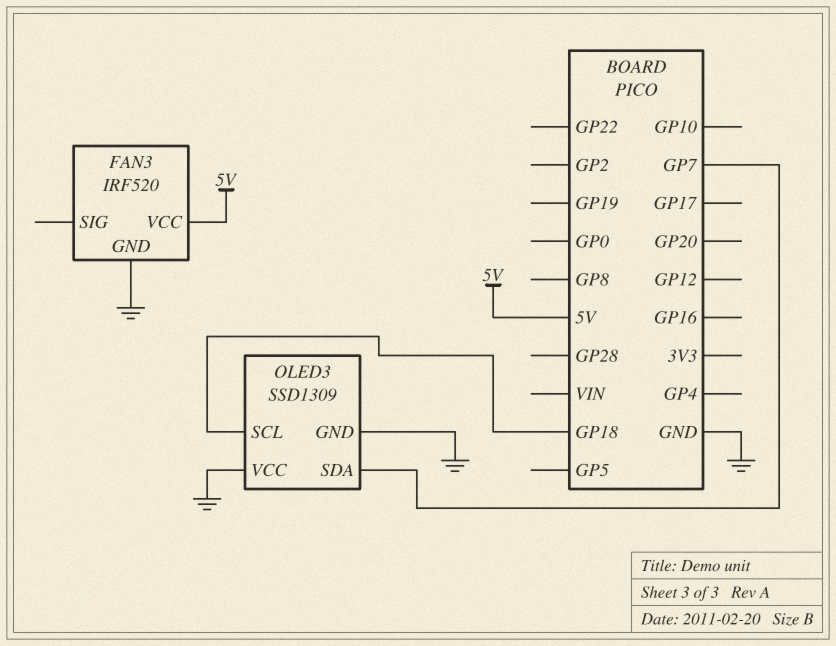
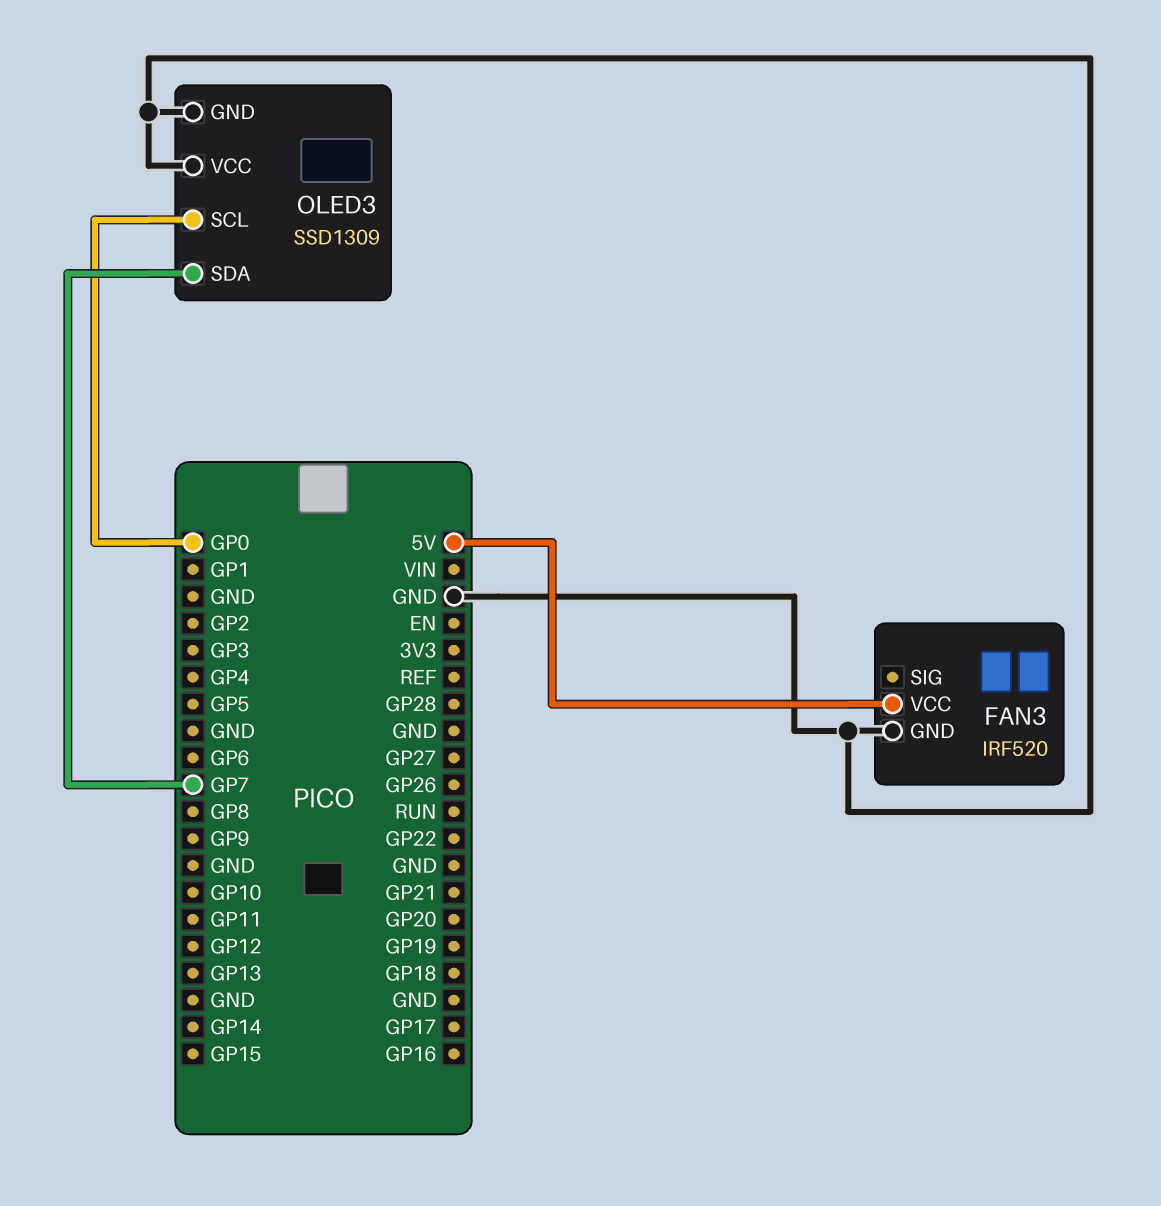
OLED3 pin SCL: GP18 -> GP0

